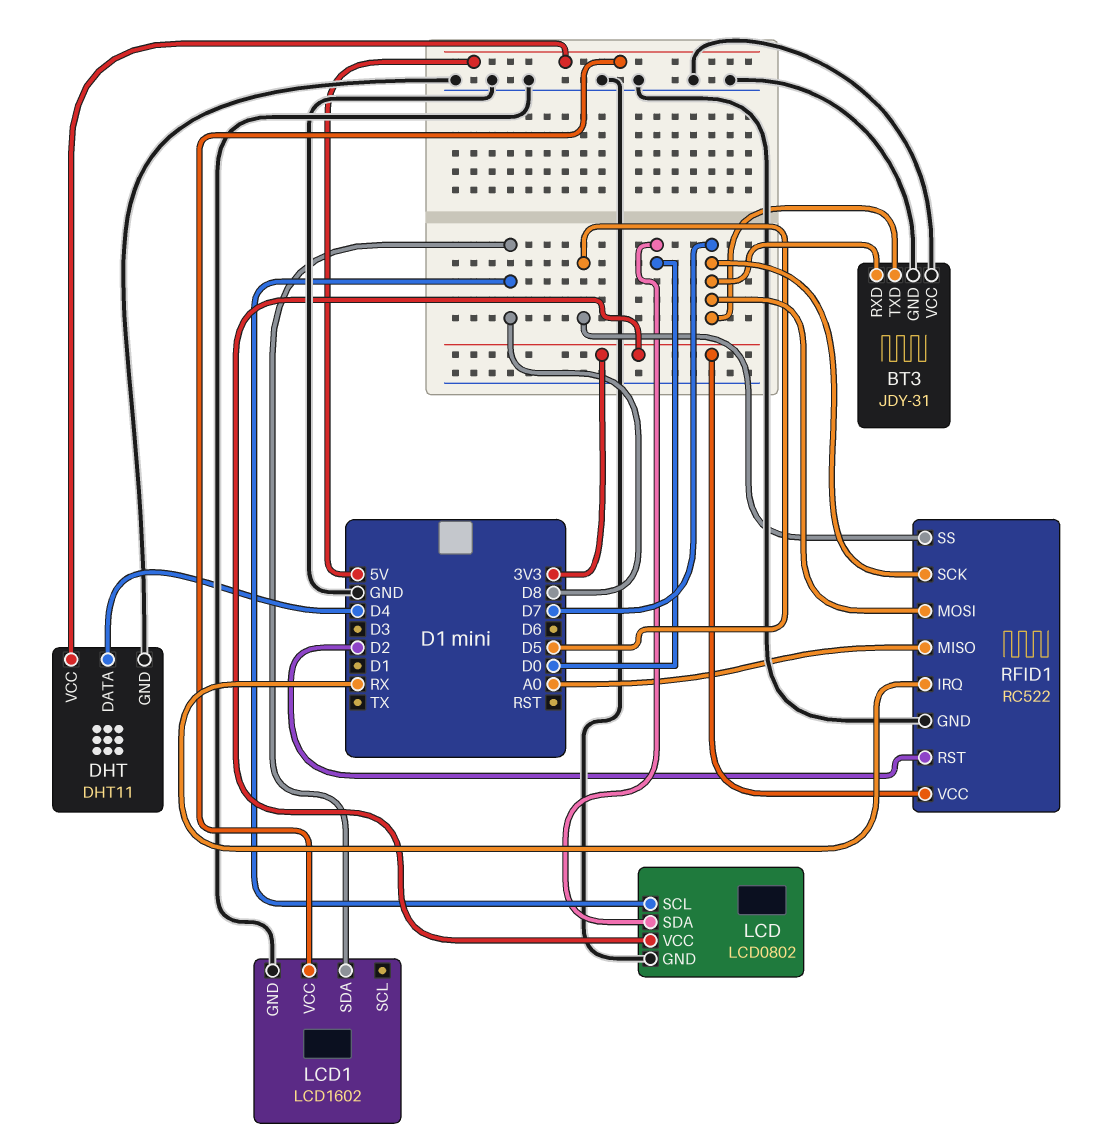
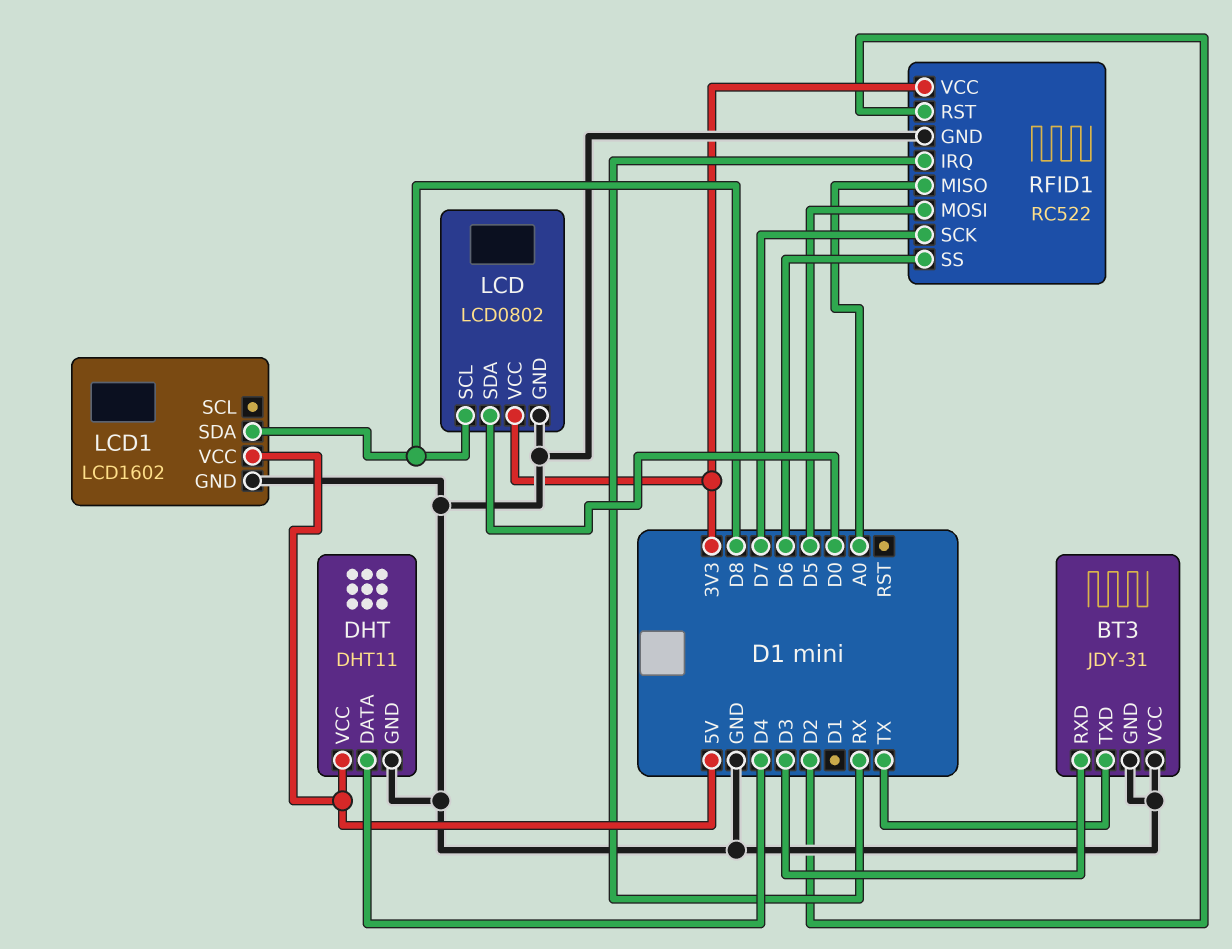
BT3 pin RXD: D7 -> D3
BT3 pin TXD: D7 -> TX
RFID1 pin MOSI: D7 -> D5
RFID1 pin SS: D5 -> D6

